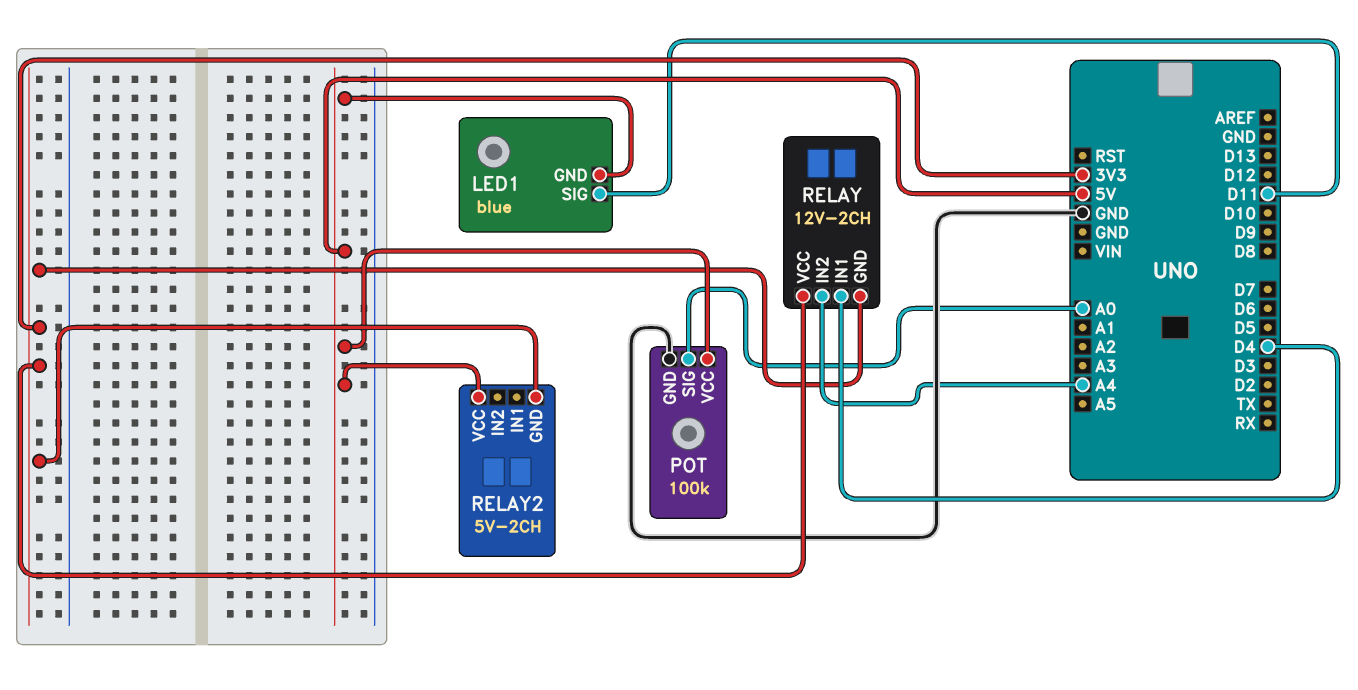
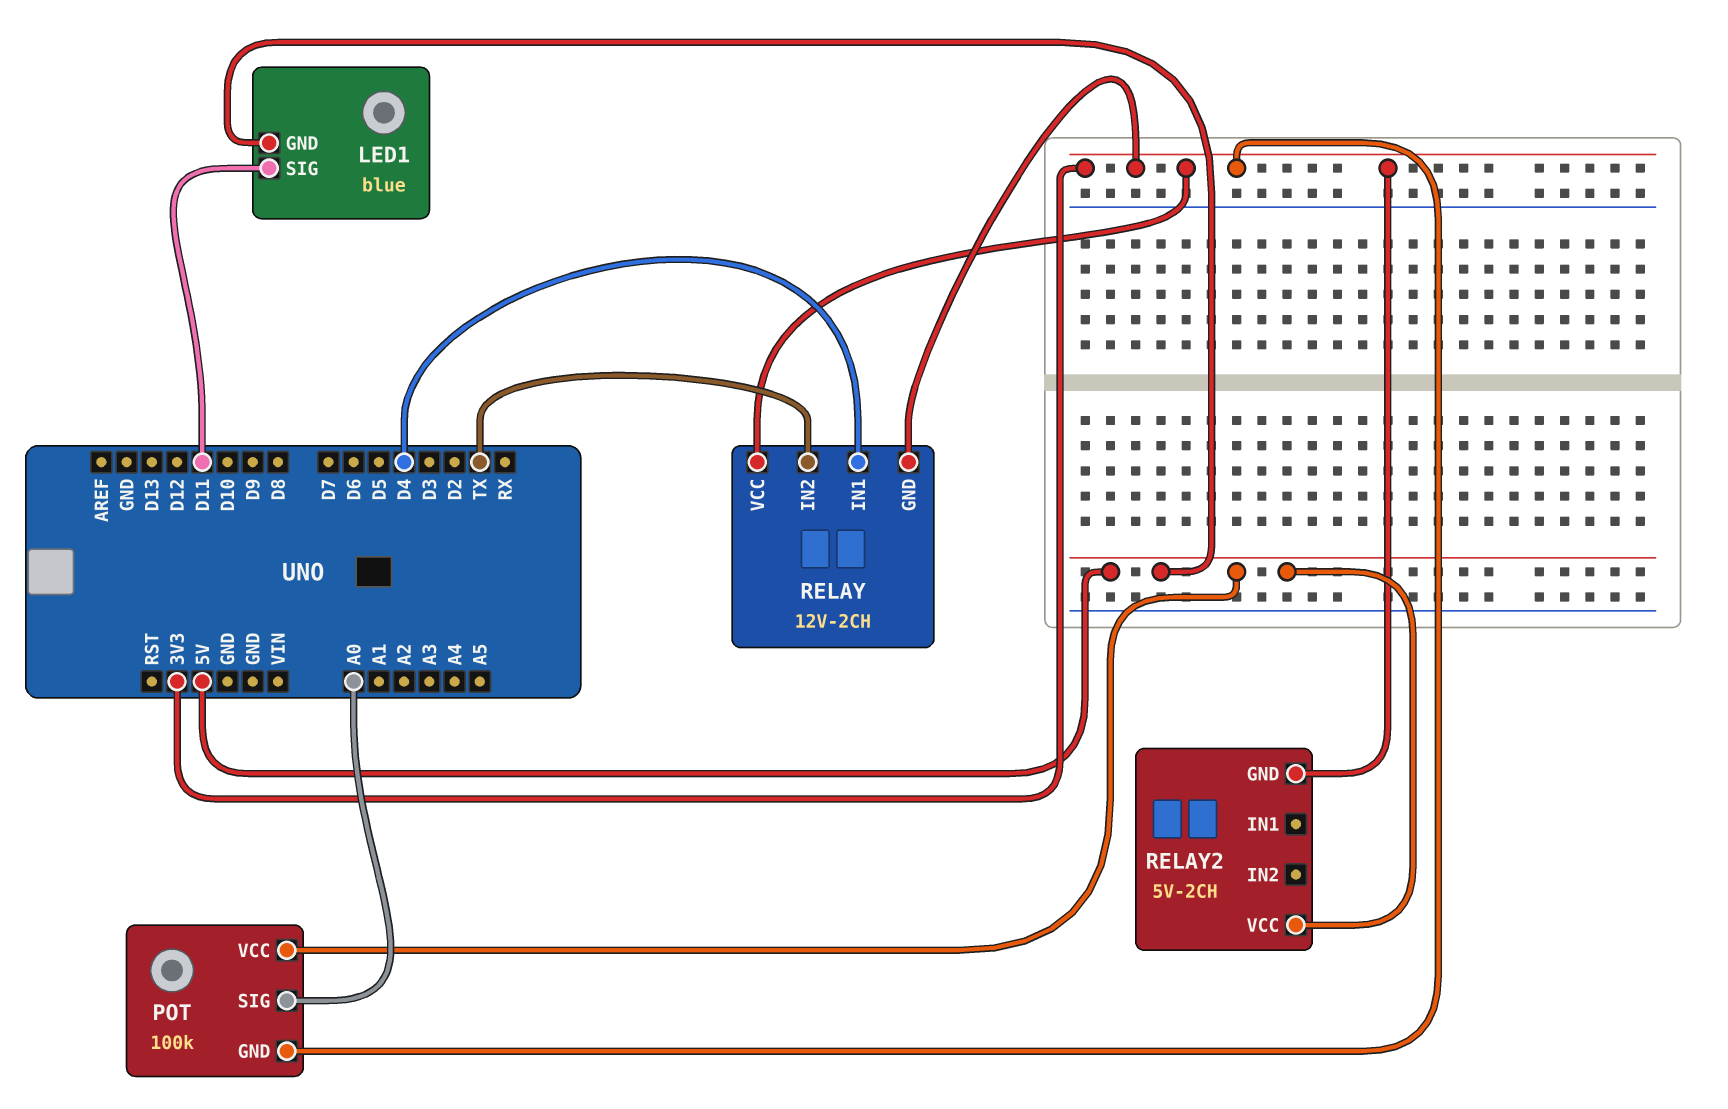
POT pin GND: GND -> 3V3
RELAY pin IN2: A4 -> TX

